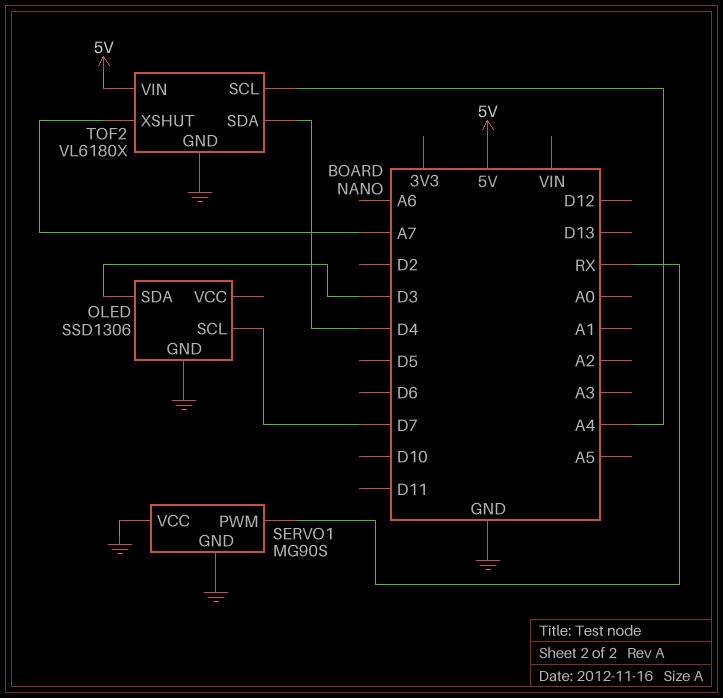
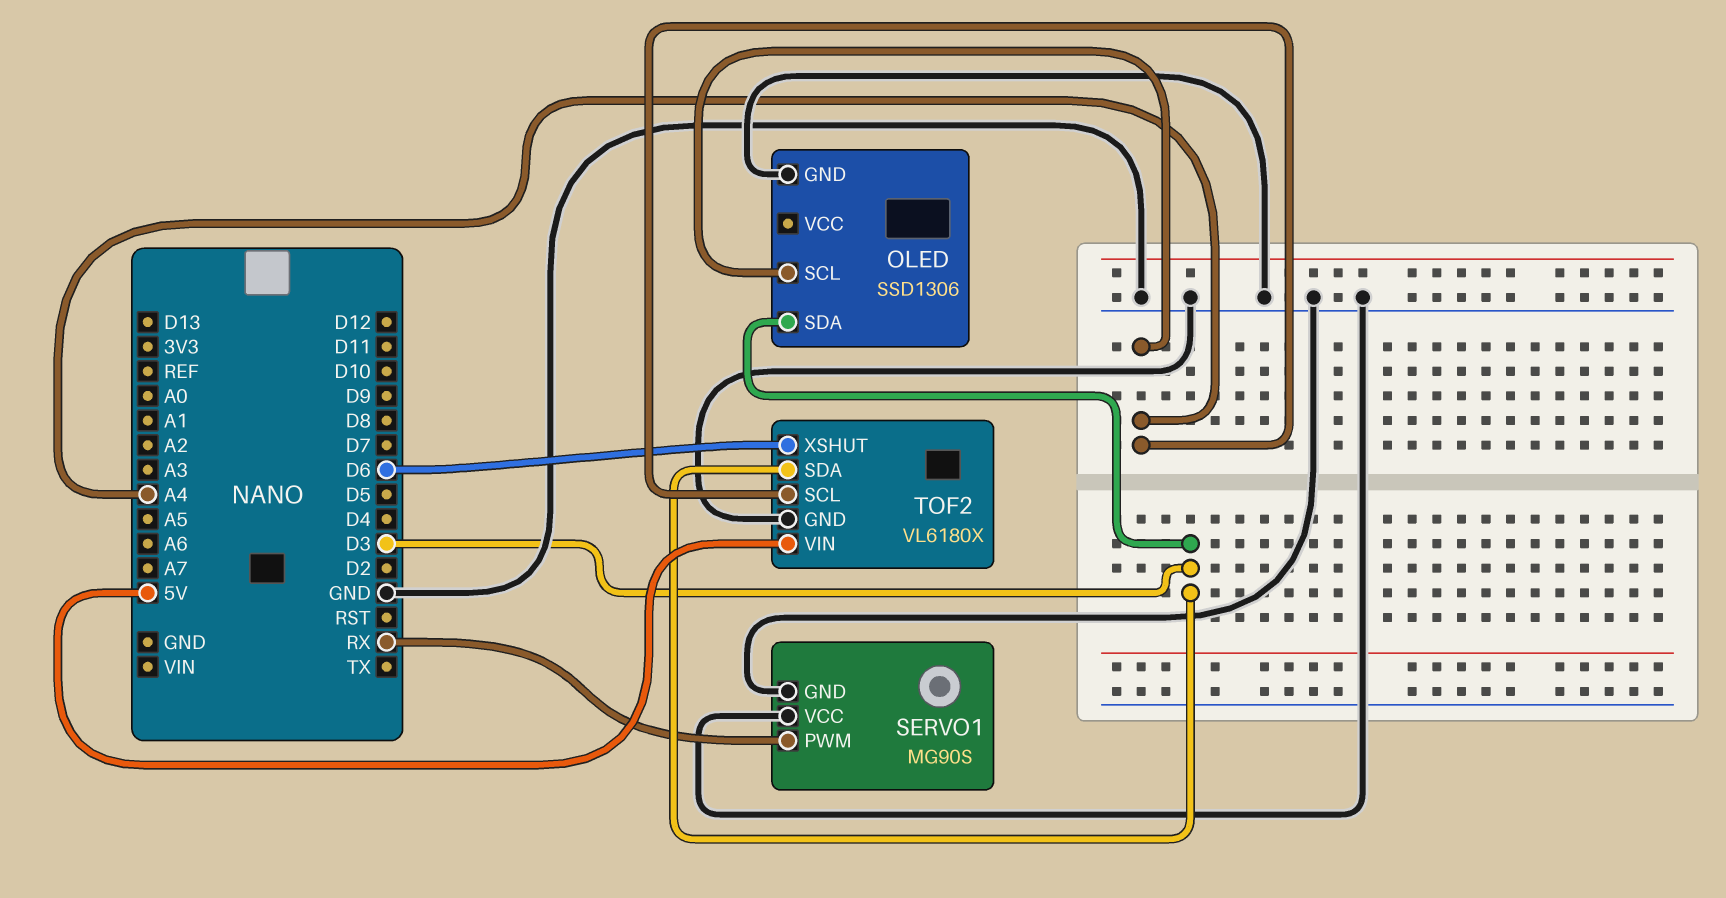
OLED pin SCL: D7 -> A4
TOF2 pin SDA: D4 -> D3
TOF2 pin XSHUT: A7 -> D6

